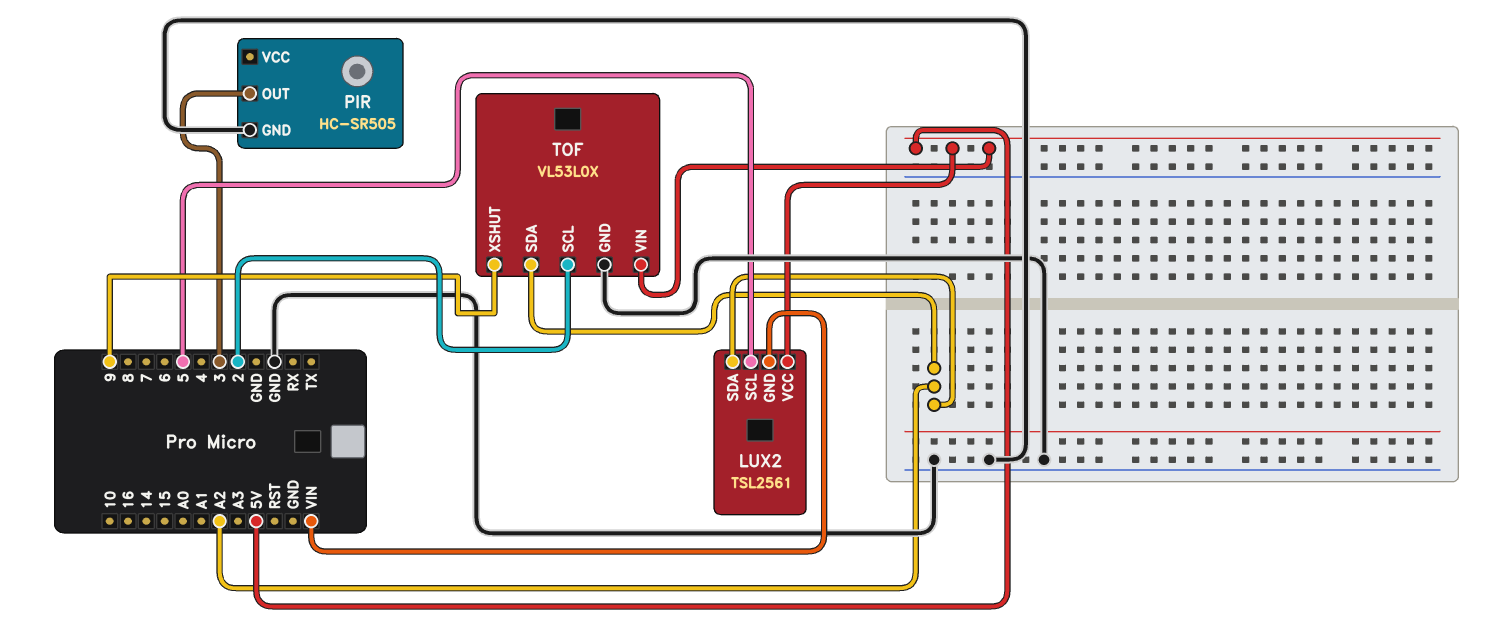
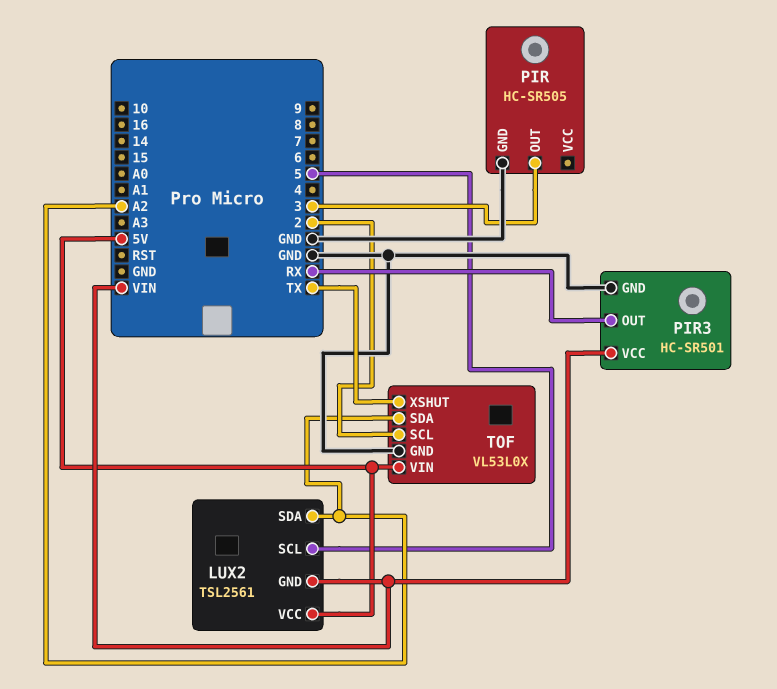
PIR3: none -> HC-SR501
PIR3 pin GND: none -> GND
PIR3 pin OUT: none -> RX
PIR3 pin VCC: none -> VIN
TOF pin XSHUT: 9 -> TX

